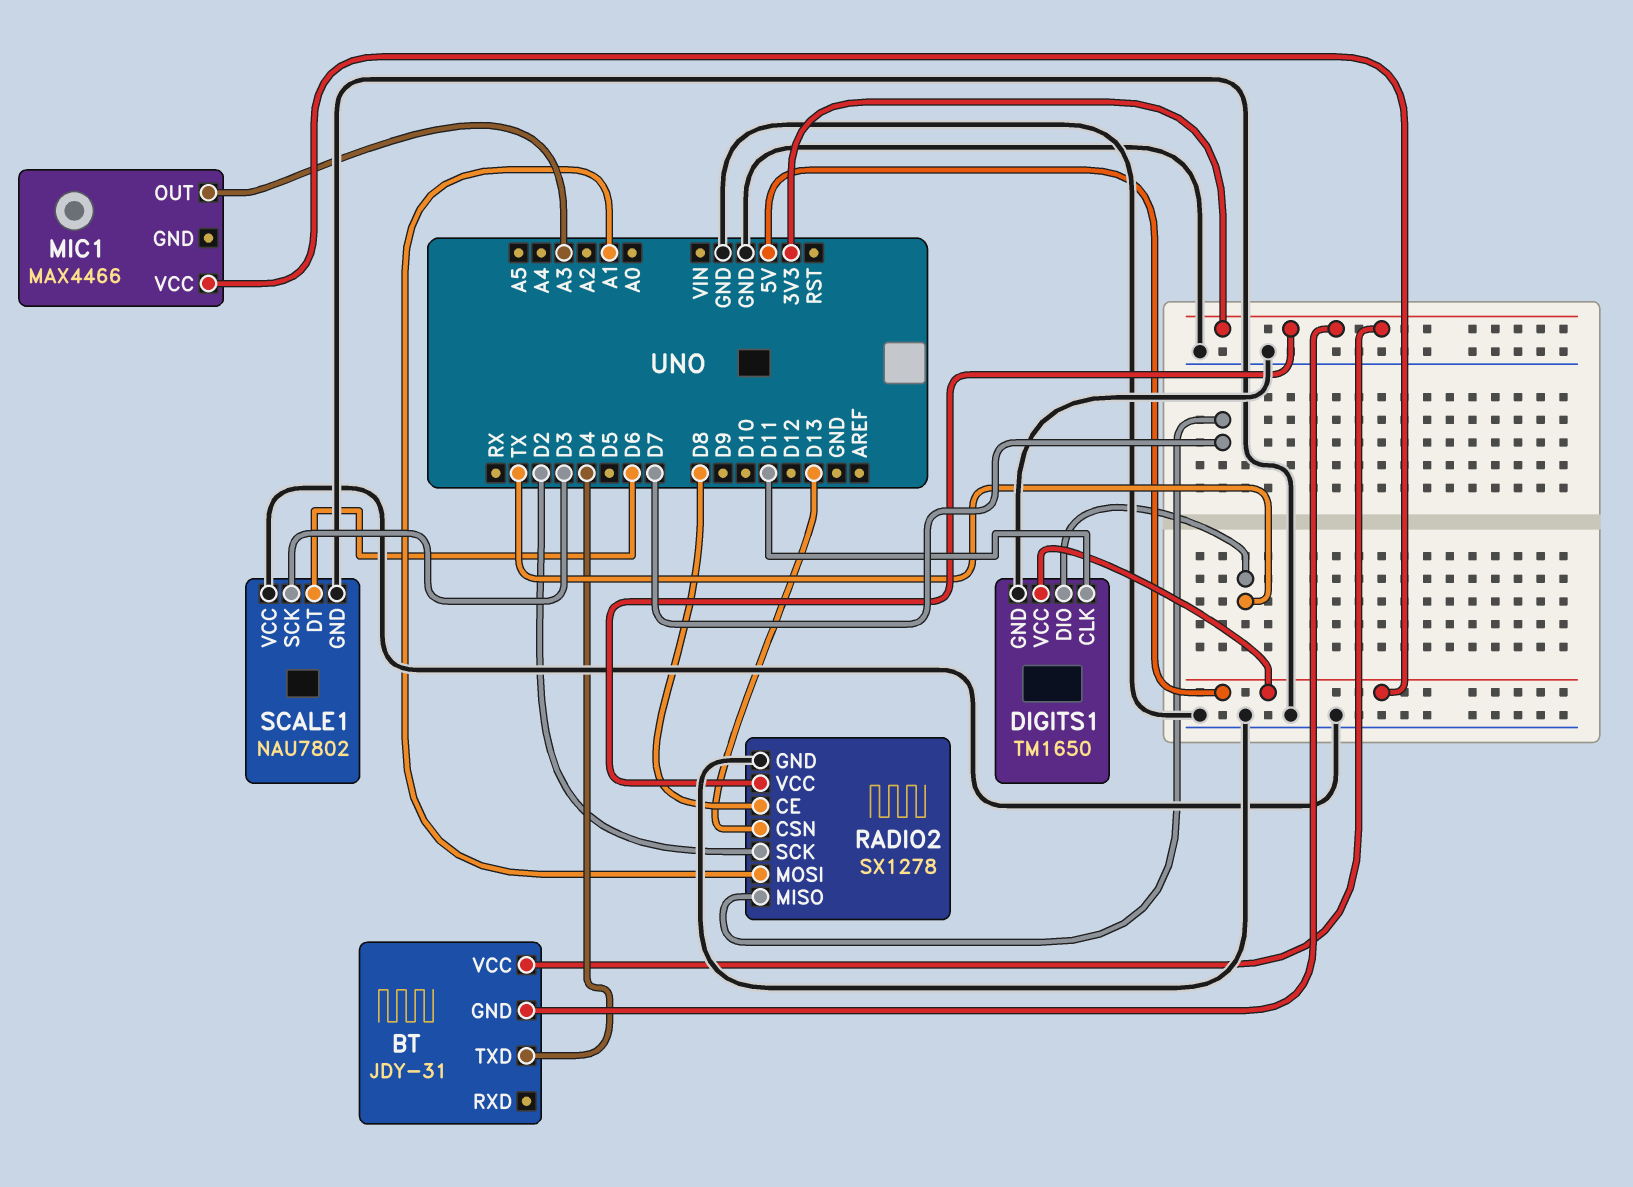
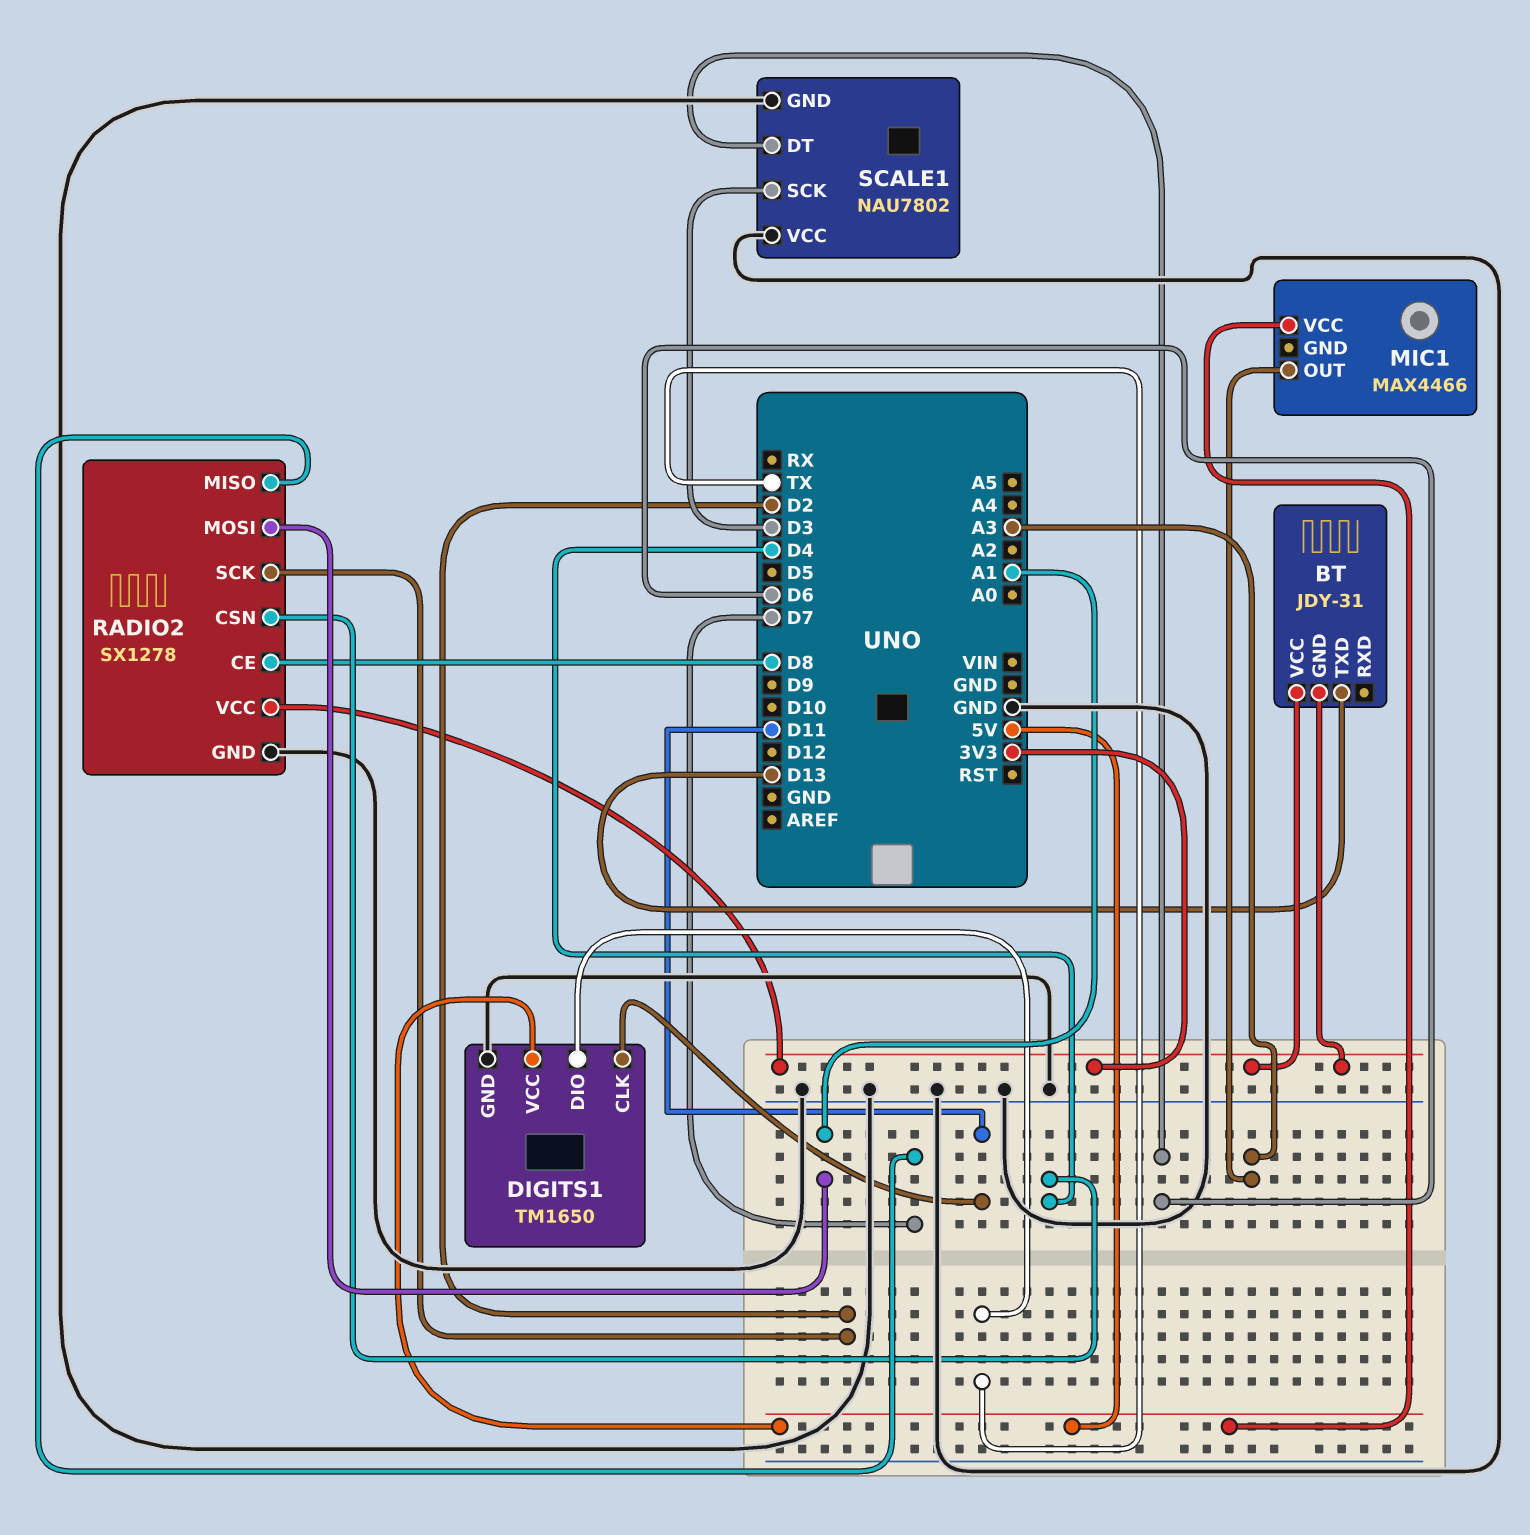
BT pin TXD: D4 -> D13
RADIO2 pin CSN: D13 -> D4

